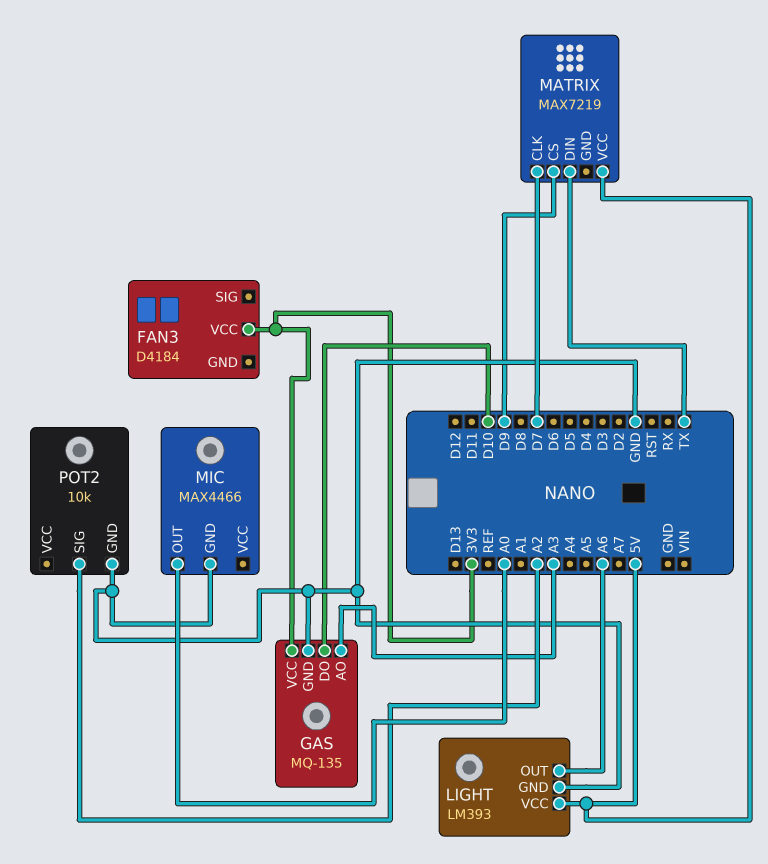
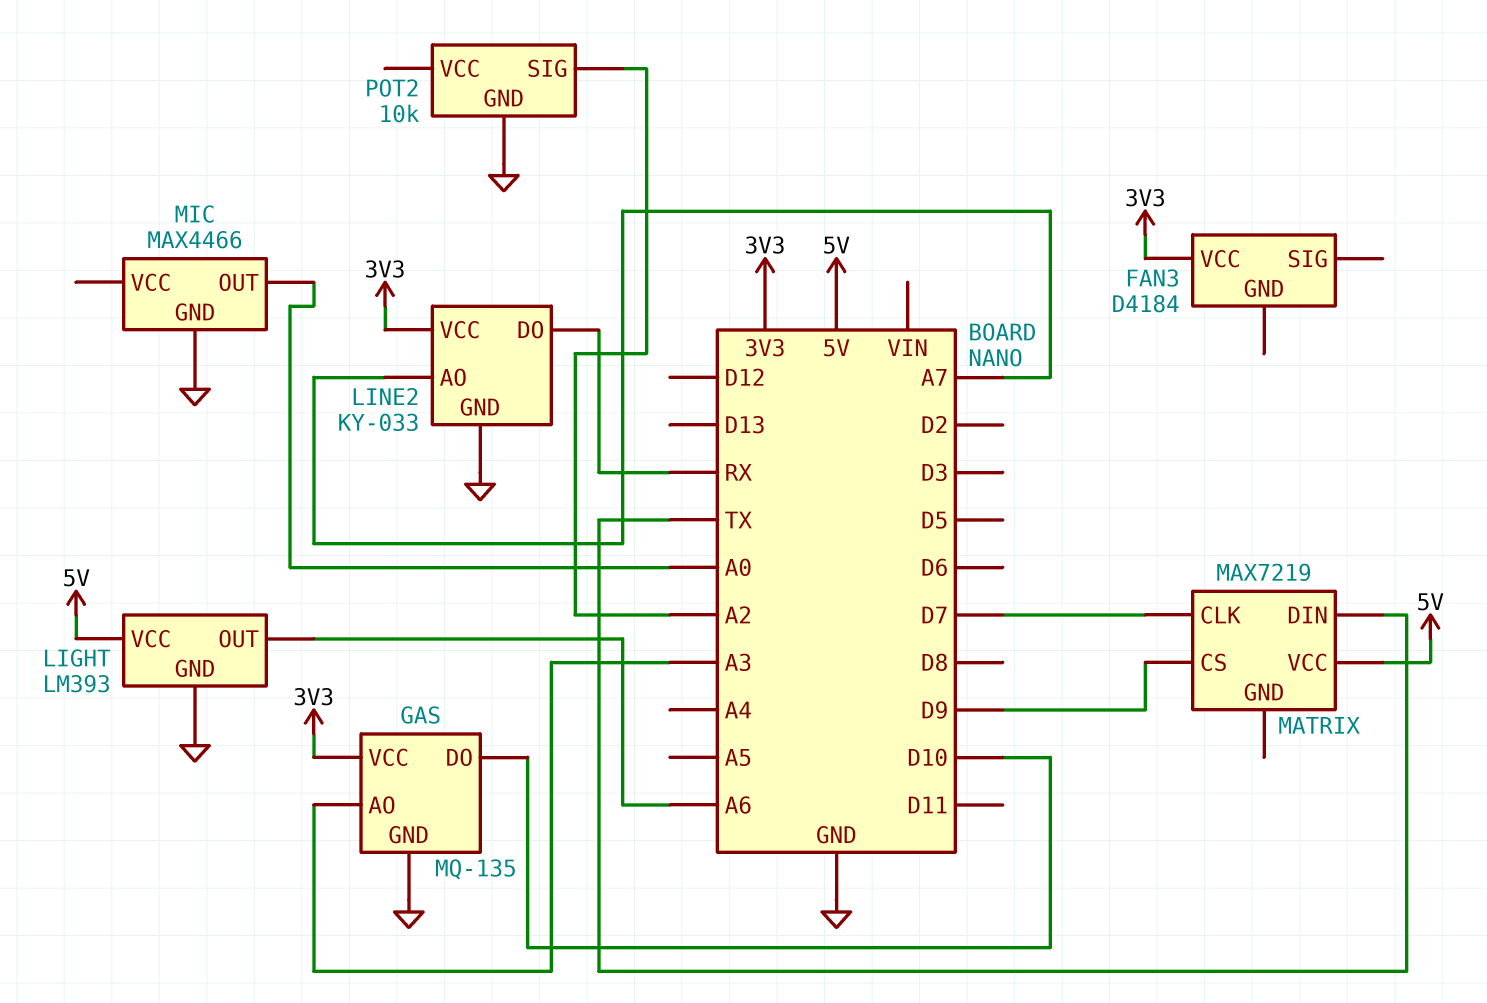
LINE2: none -> KY-033
LINE2 pin AO: none -> A7
LINE2 pin DO: none -> RX
LINE2 pin GND: none -> GND
LINE2 pin VCC: none -> 3V3

